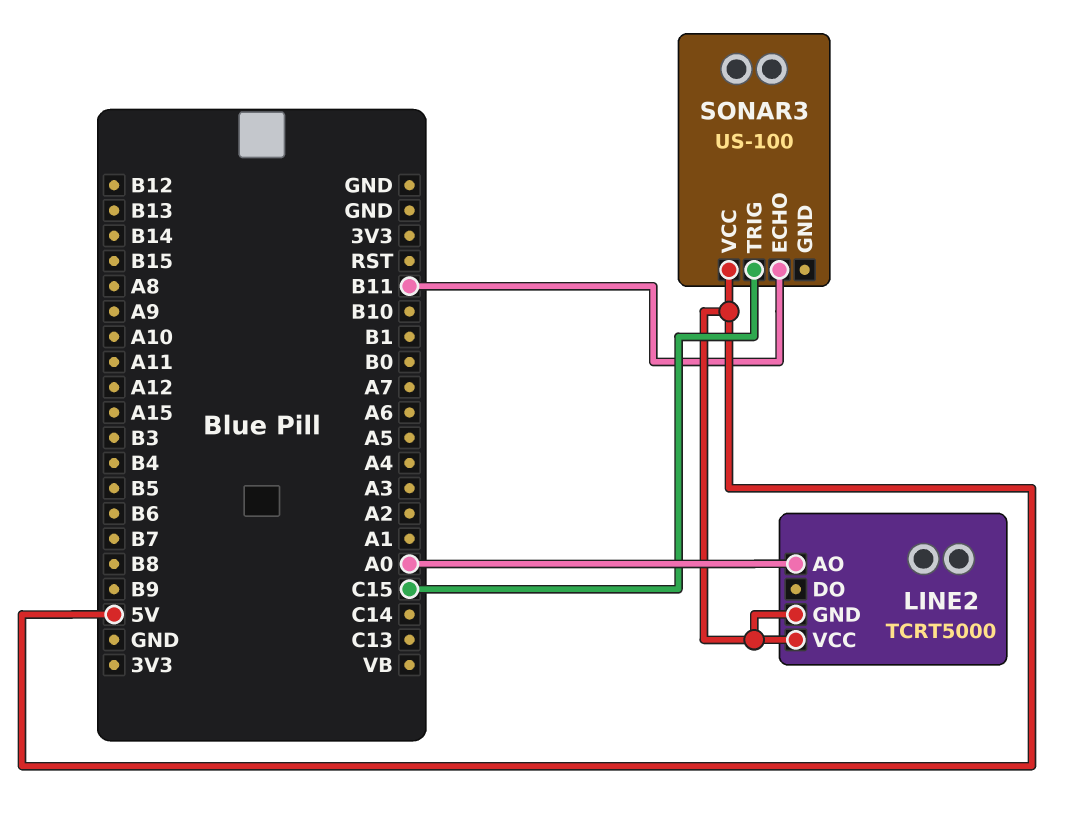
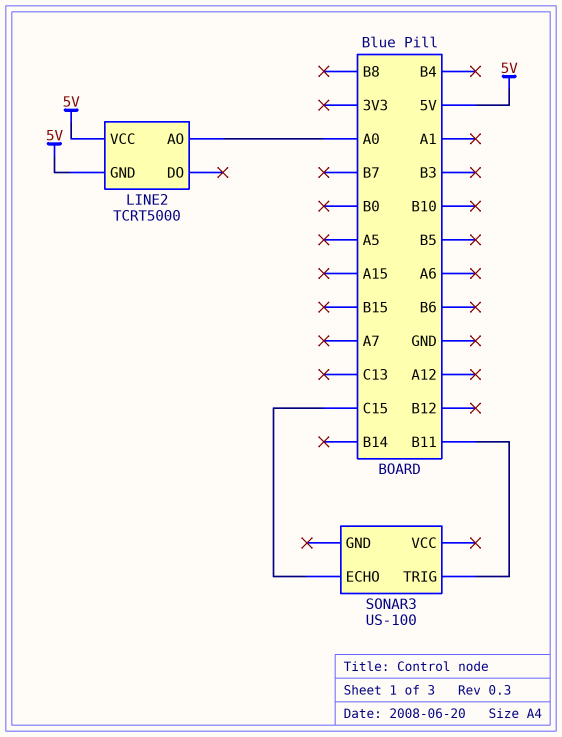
SONAR3 pin ECHO: B11 -> C15
SONAR3 pin TRIG: C15 -> B11
SONAR3 pin VCC: 5V -> none

